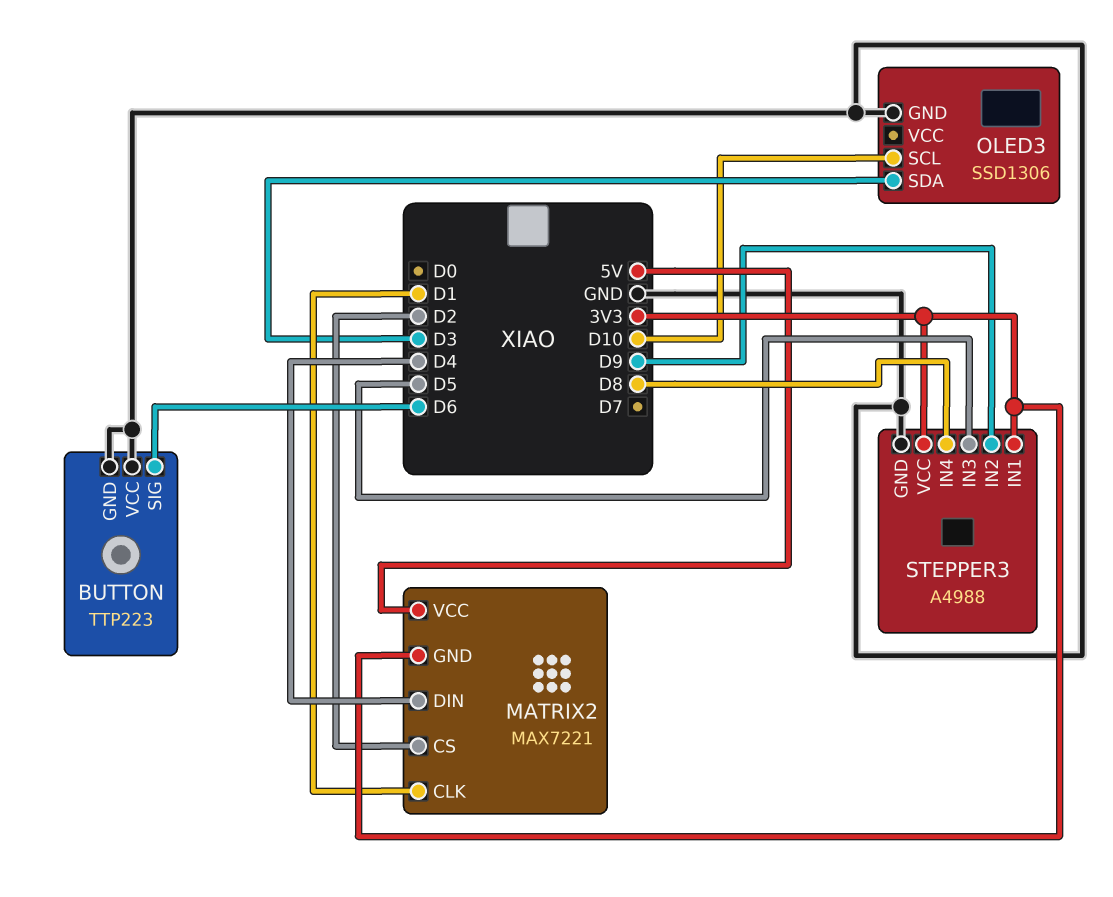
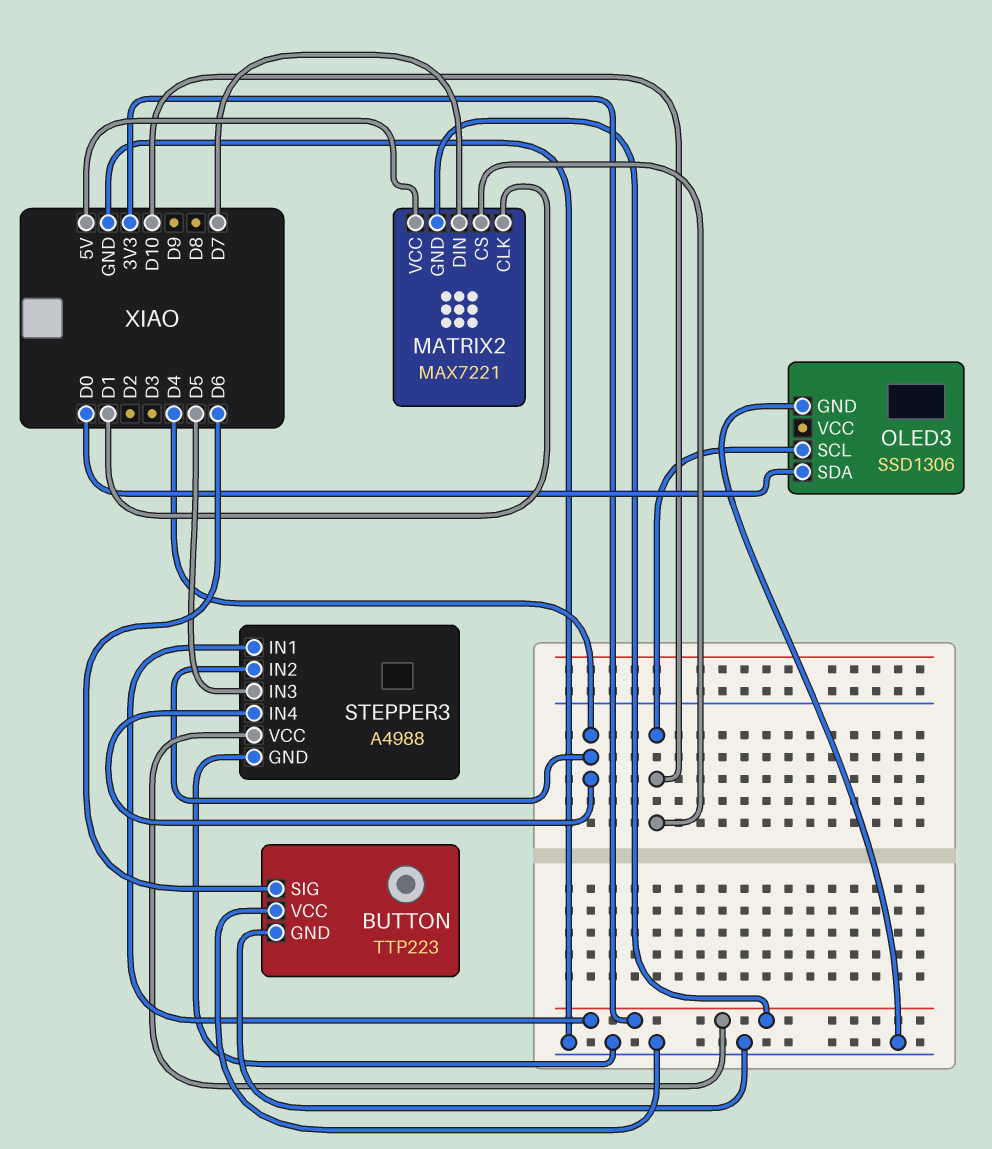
MATRIX2 pin CS: D2 -> D10
MATRIX2 pin DIN: D4 -> D7
OLED3 pin SDA: D3 -> D0
STEPPER3 pin IN2: D9 -> D4
STEPPER3 pin IN4: D8 -> D4

